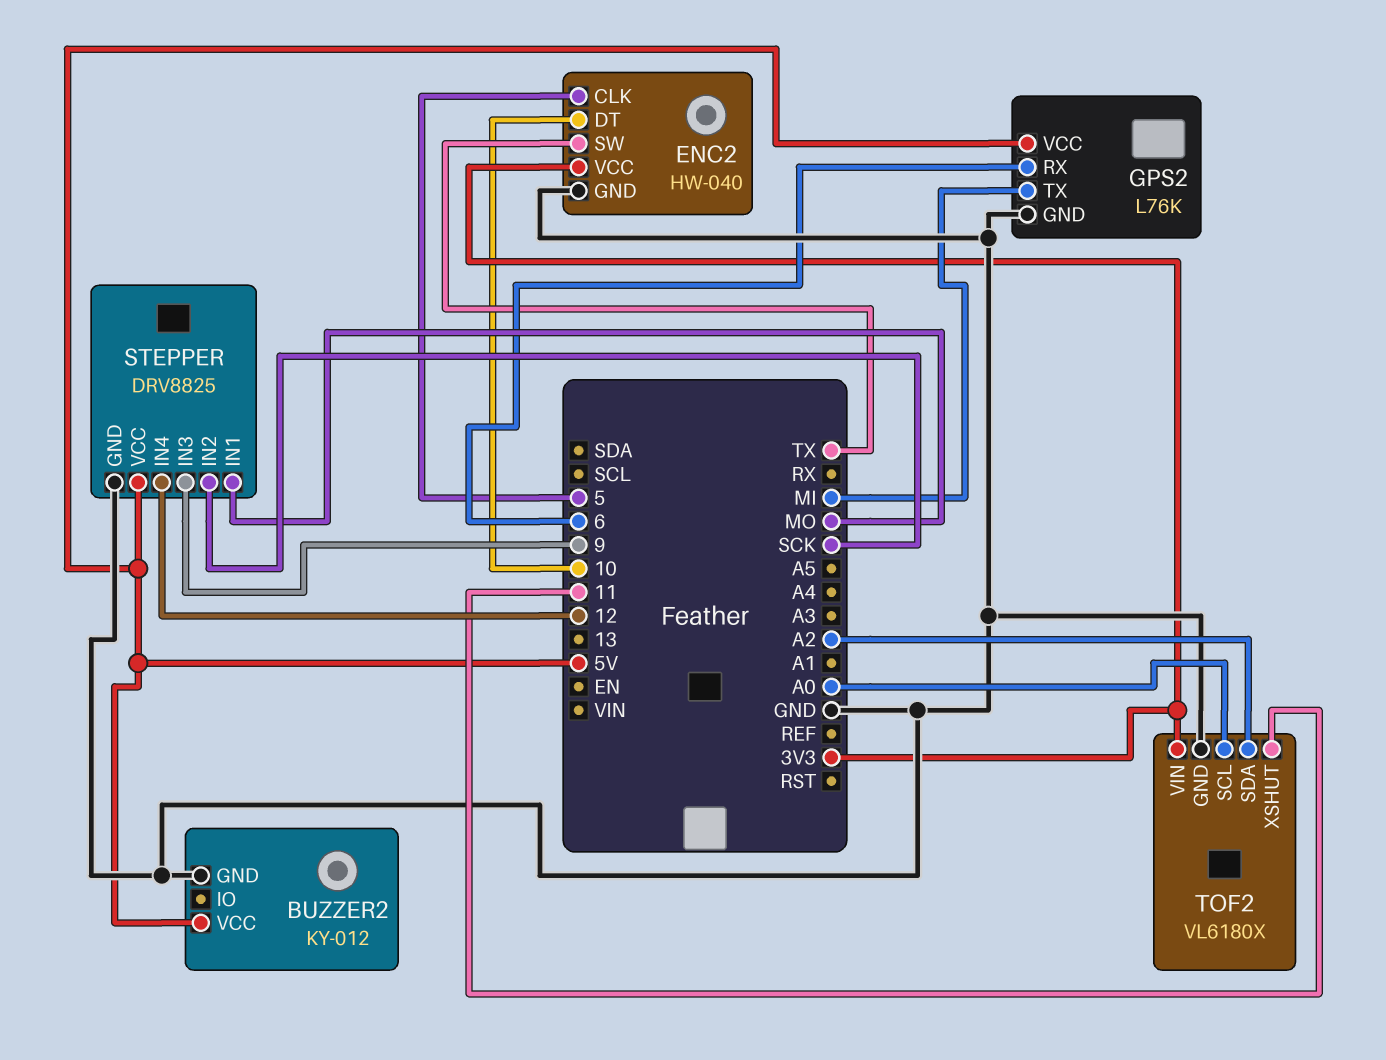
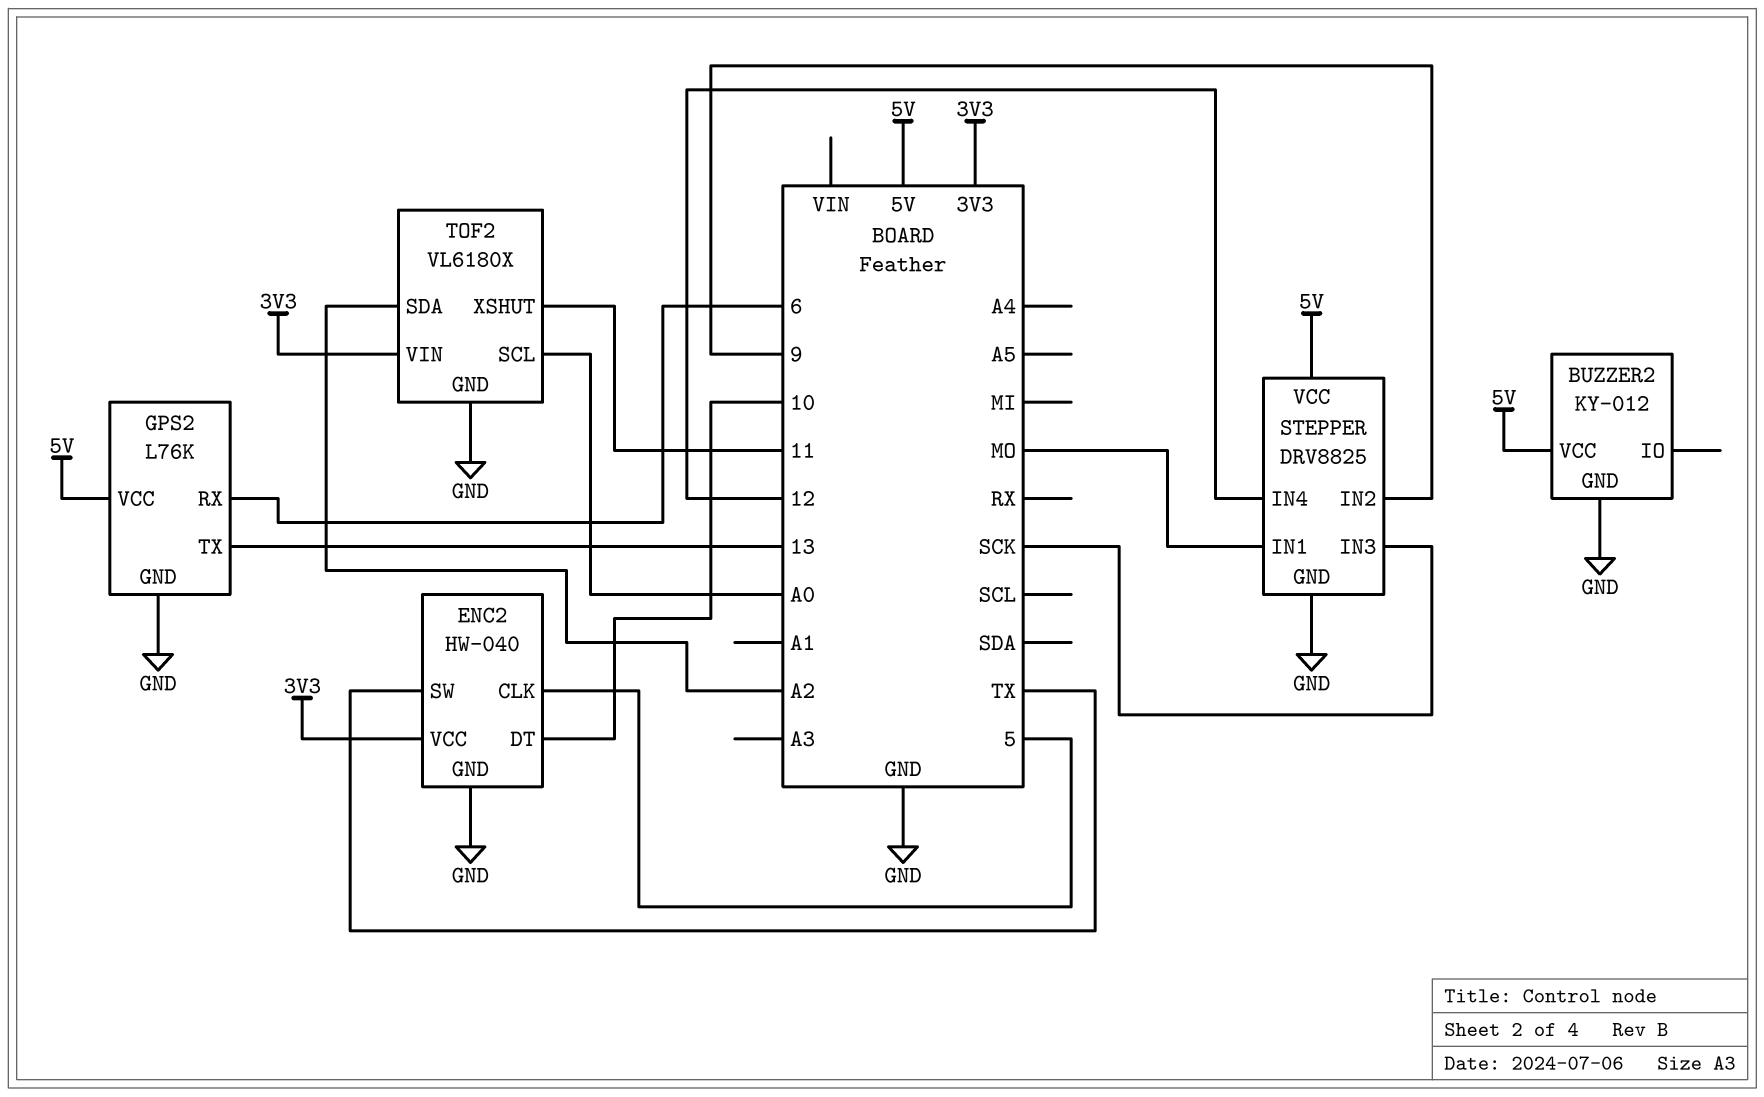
GPS2 pin TX: MI -> 13
STEPPER pin IN2: SCK -> 9
STEPPER pin IN3: 9 -> SCK

